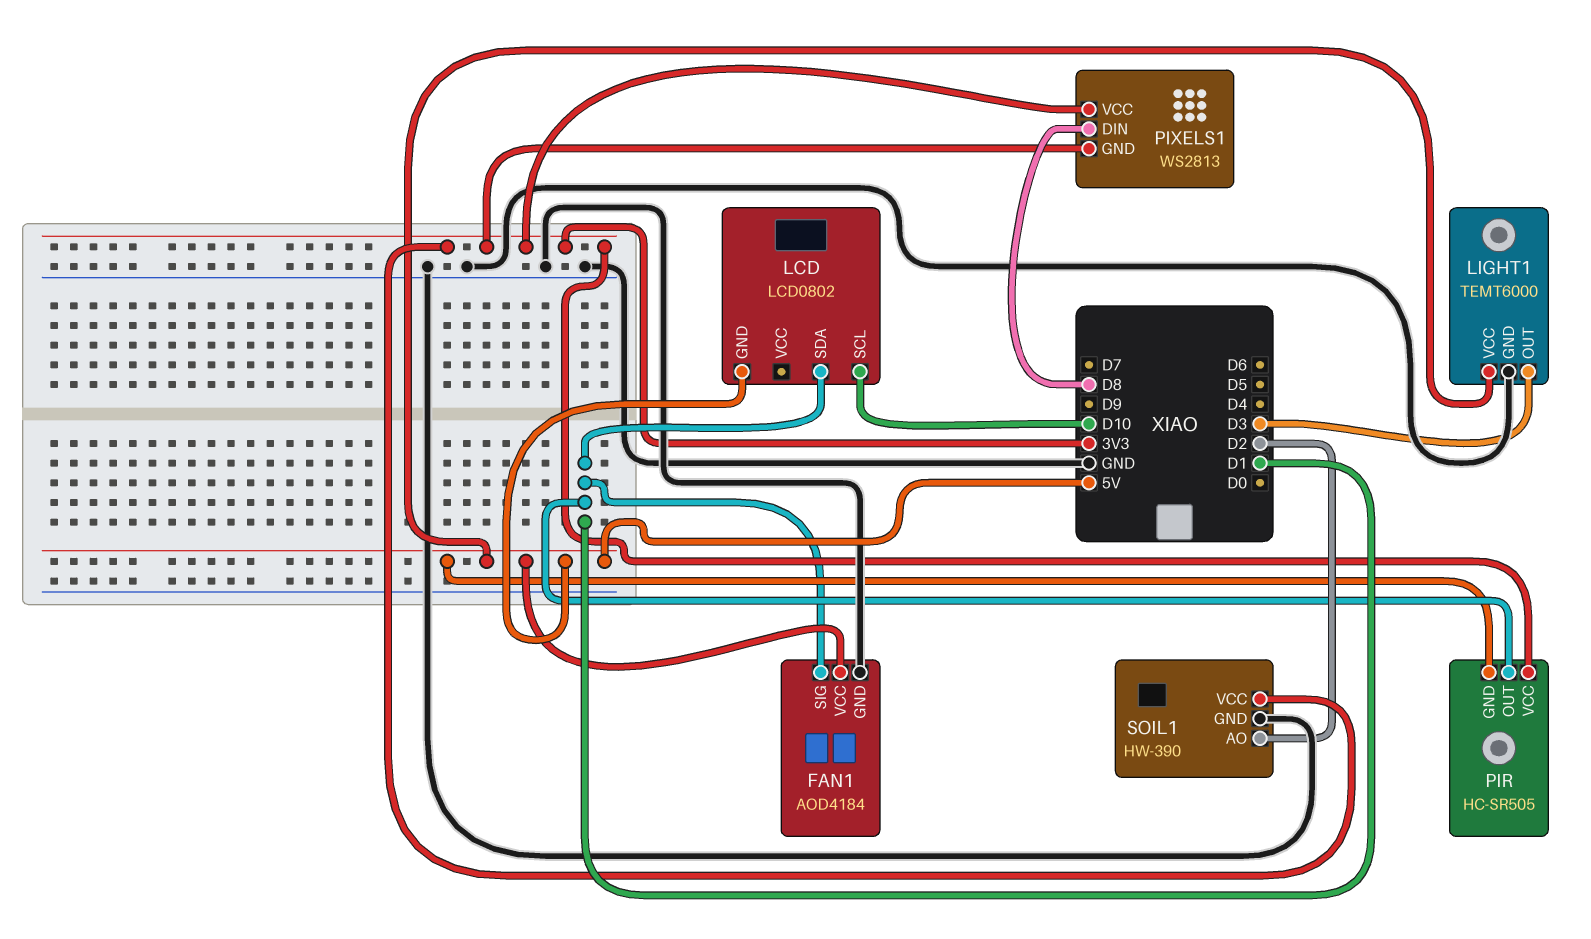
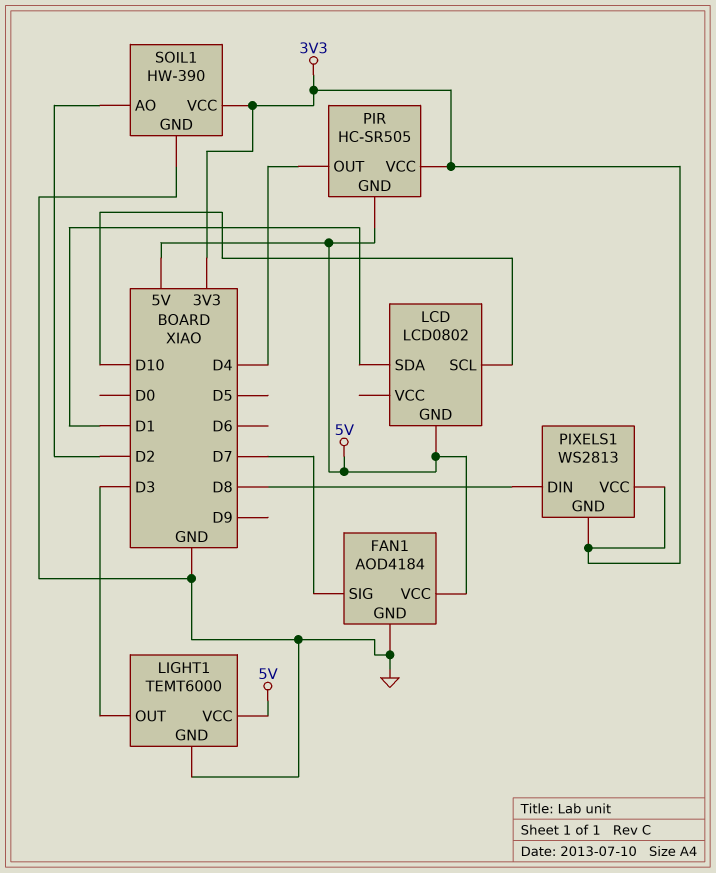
FAN1 pin SIG: D1 -> D7
PIR pin OUT: D1 -> D4

